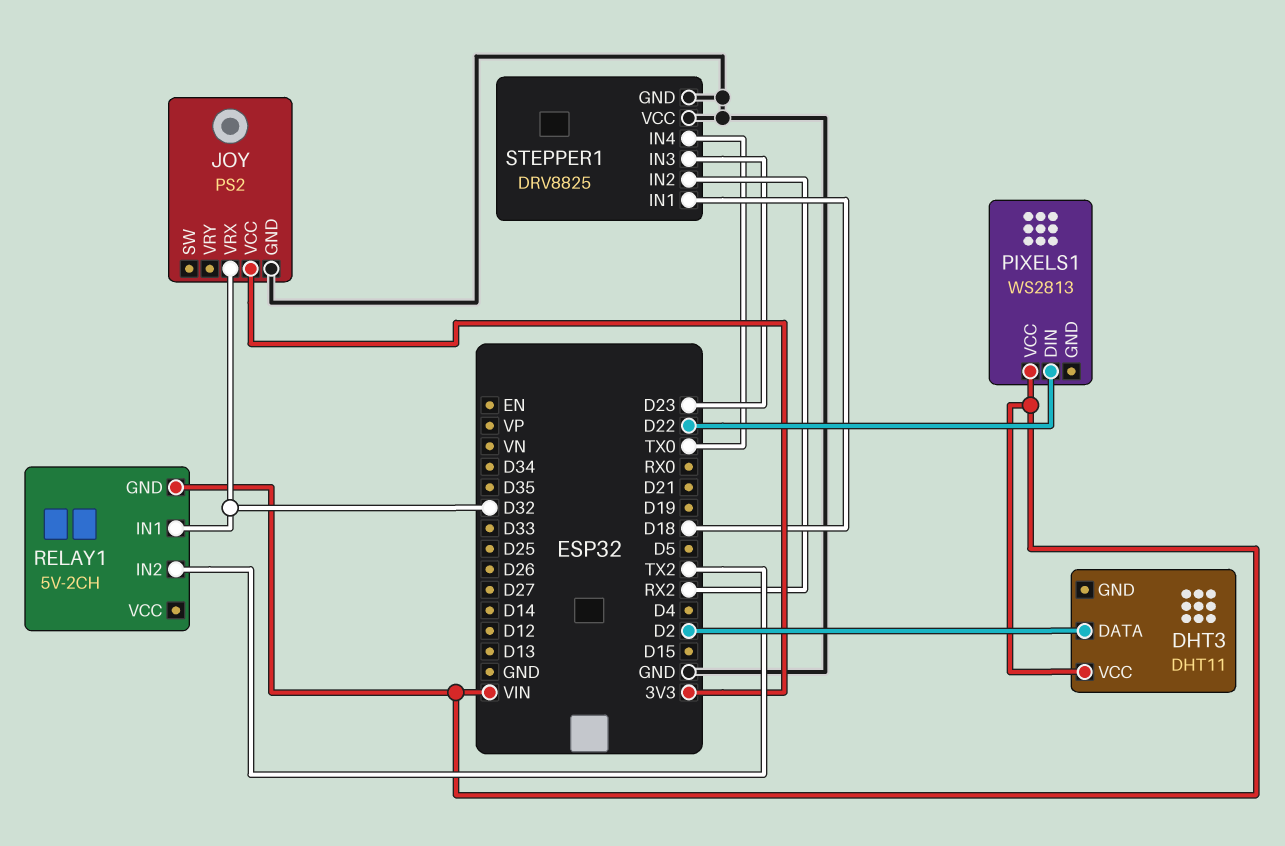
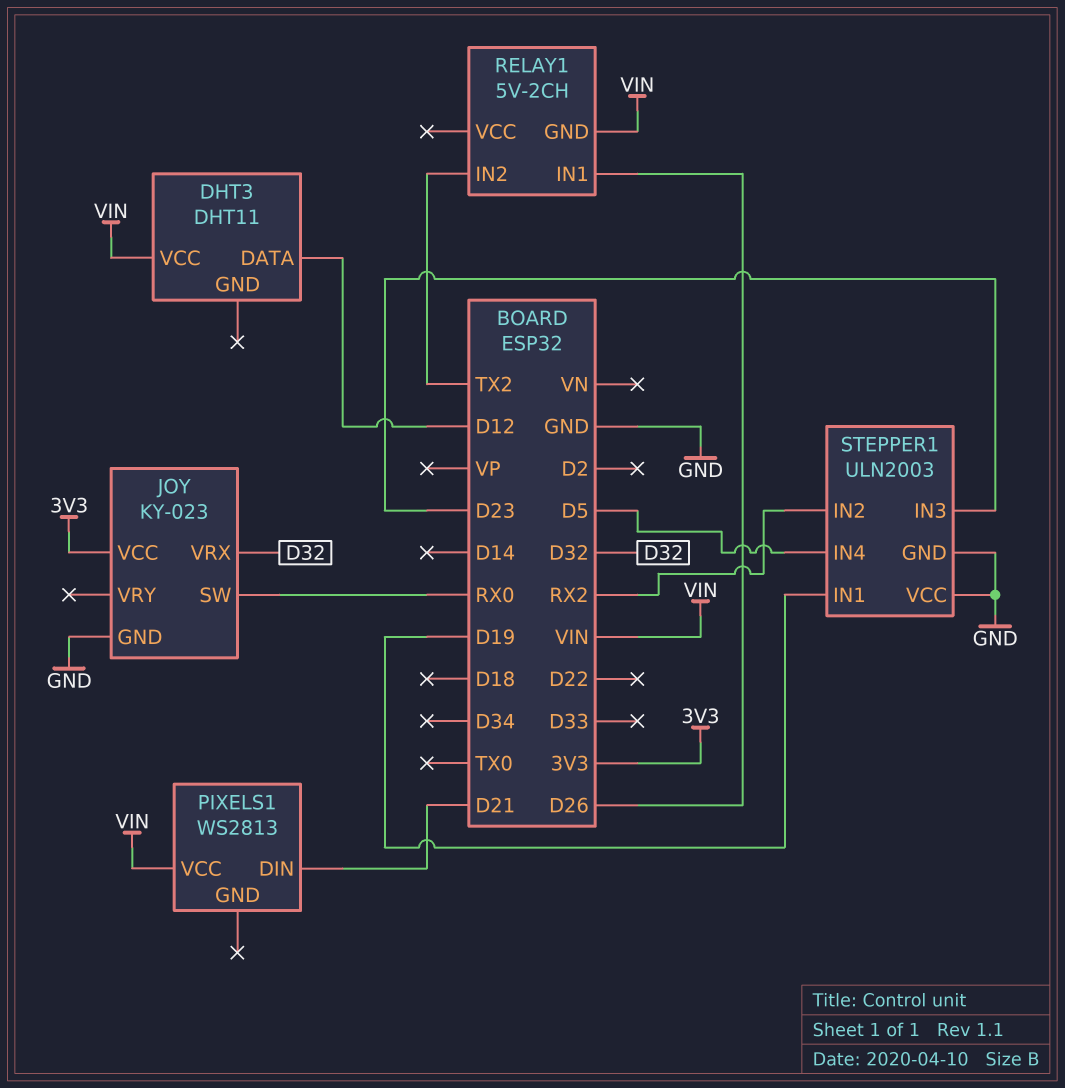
DHT3 pin DATA: D2 -> D12
JOY: PS2 -> KY-023
JOY pin SW: none -> RX0
PIXELS1 pin DIN: D22 -> D21
RELAY1 pin IN1: D32 -> D26
STEPPER1: DRV8825 -> ULN2003
STEPPER1 pin IN1: D18 -> D19
STEPPER1 pin IN4: TX0 -> D5

